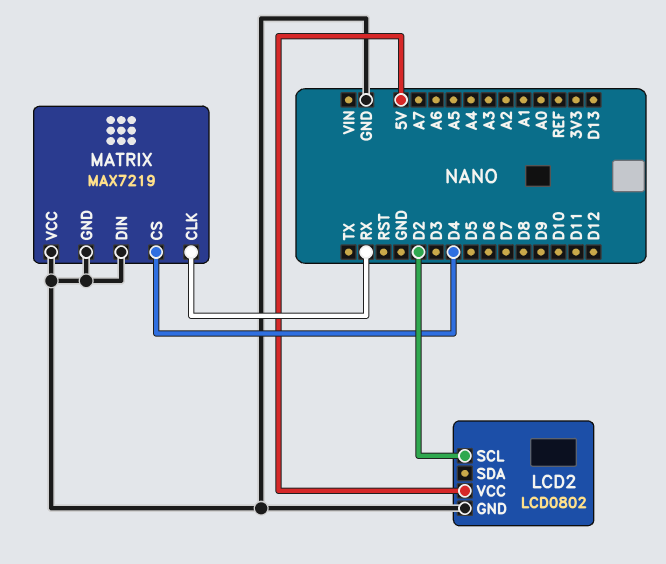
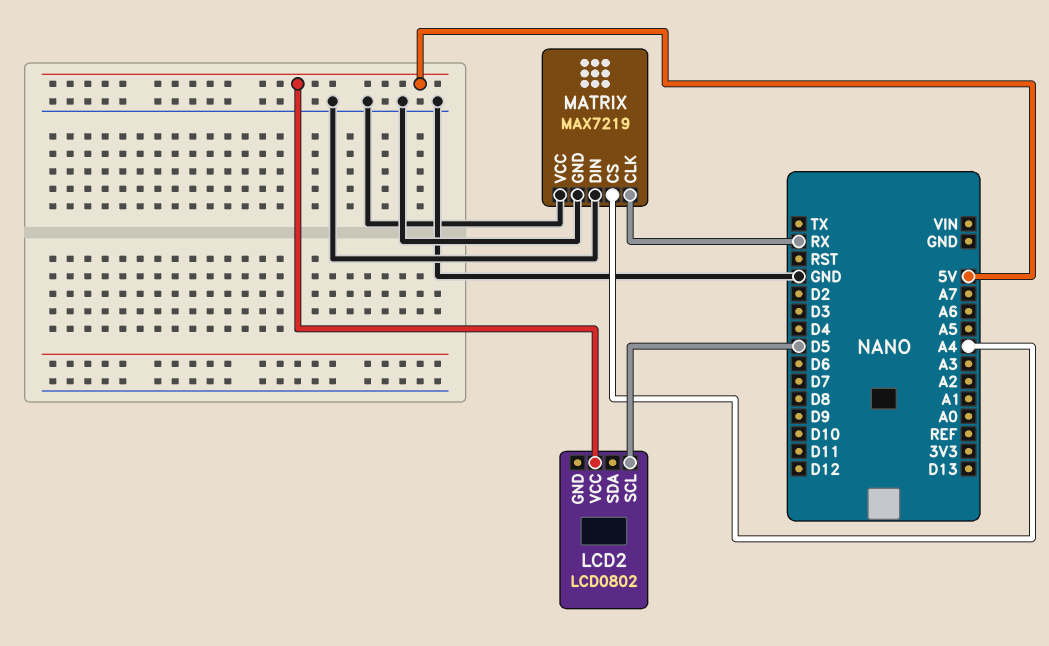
LCD2 pin GND: GND -> none
LCD2 pin SCL: D2 -> D5
MATRIX pin CS: D4 -> A4

